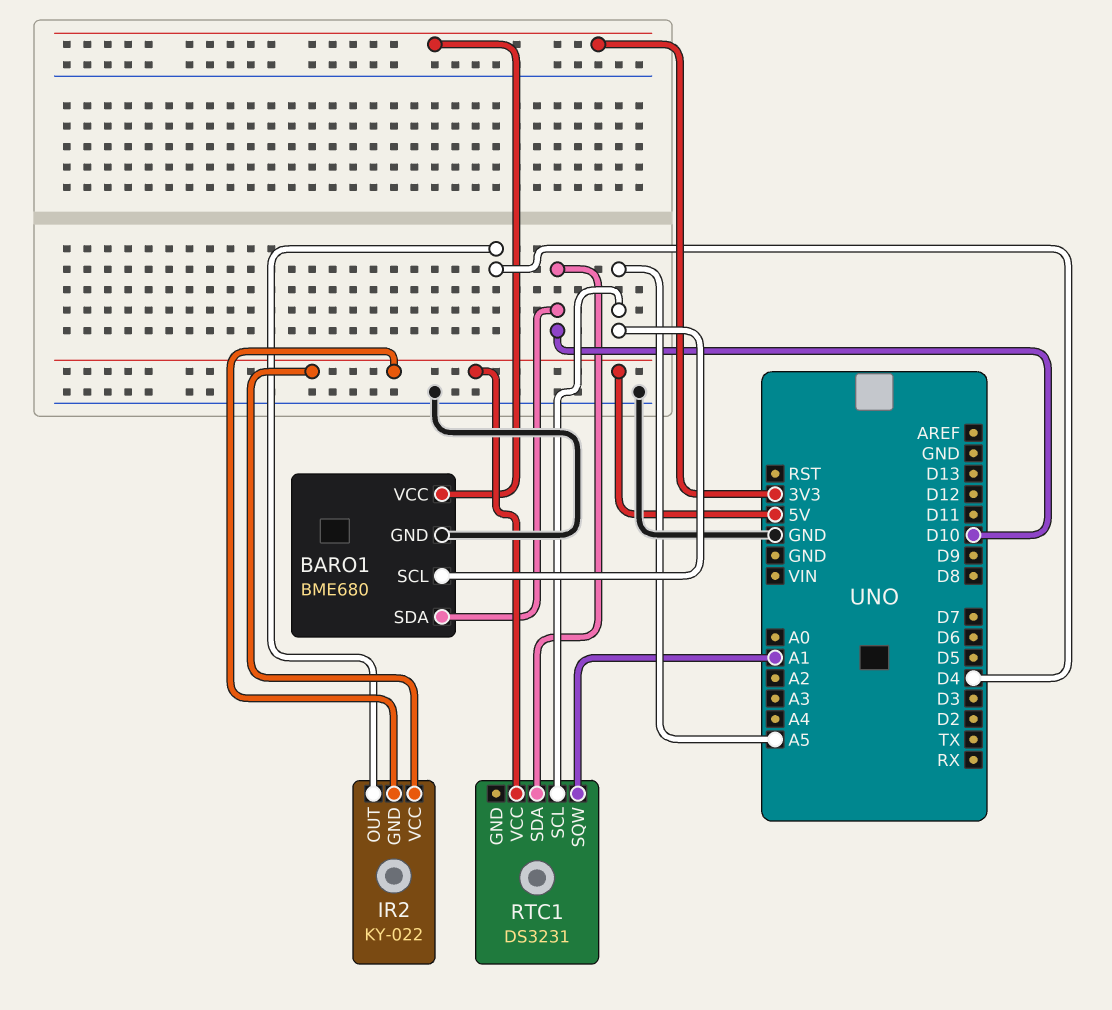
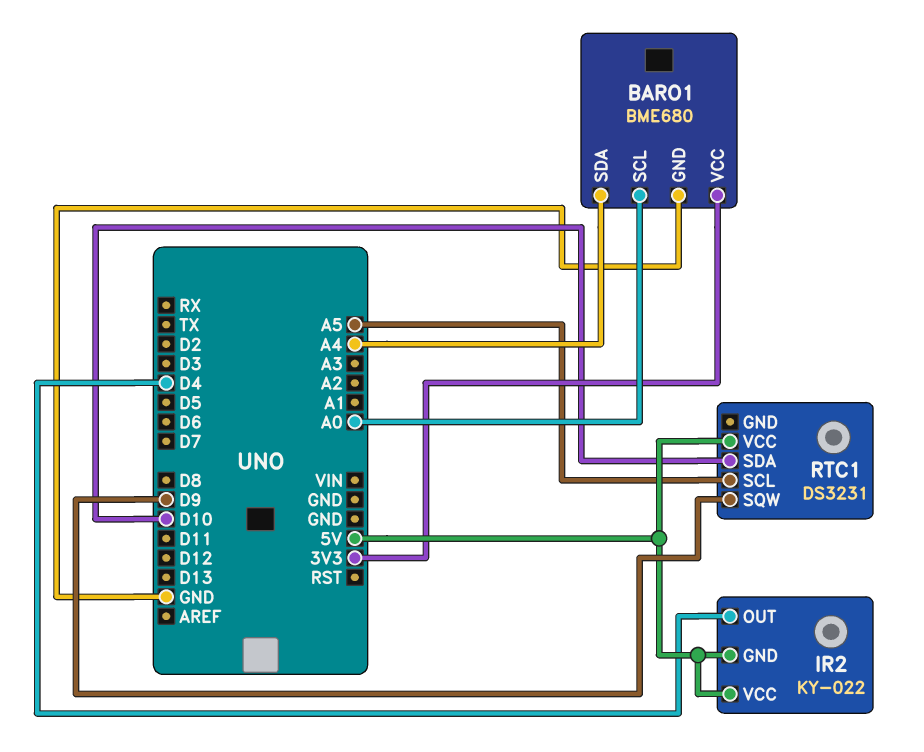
BARO1 pin SCL: A5 -> A0
BARO1 pin SDA: D10 -> A4
RTC1 pin SQW: A1 -> D9

